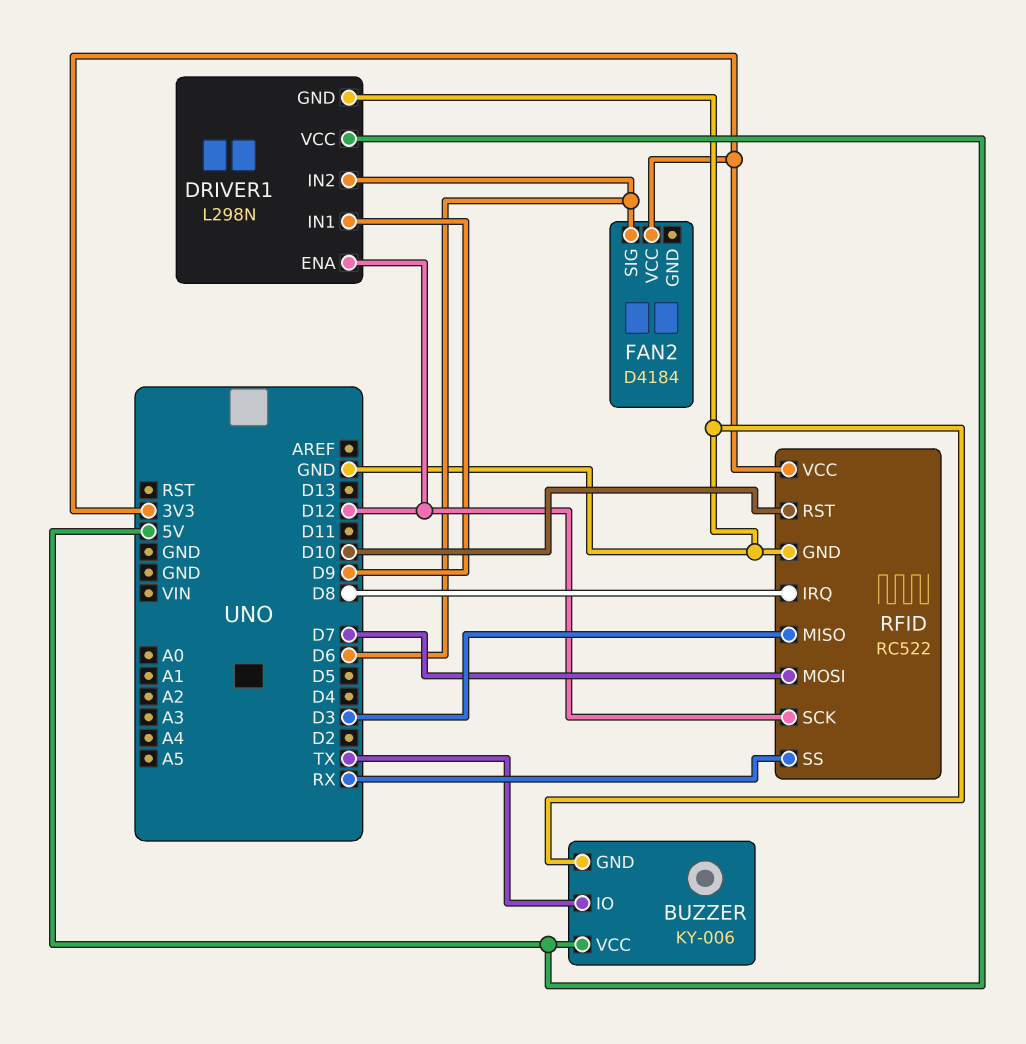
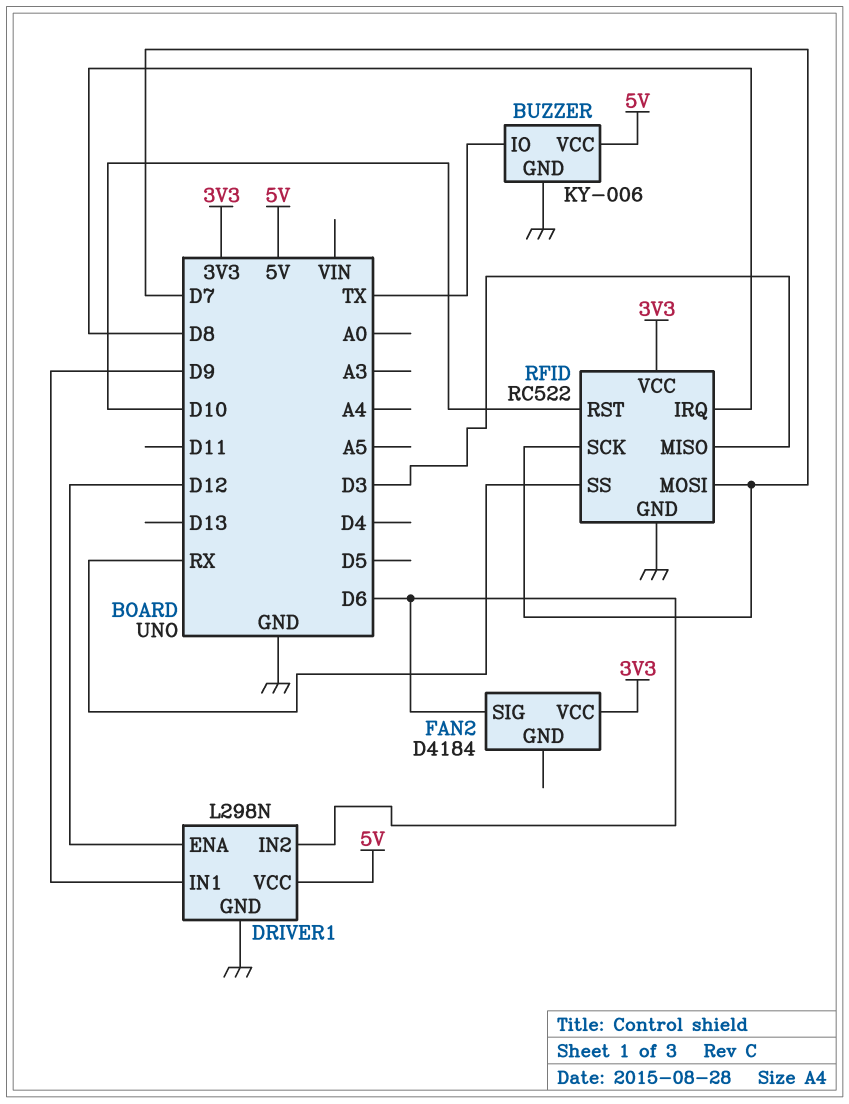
RFID pin SCK: D12 -> D7

